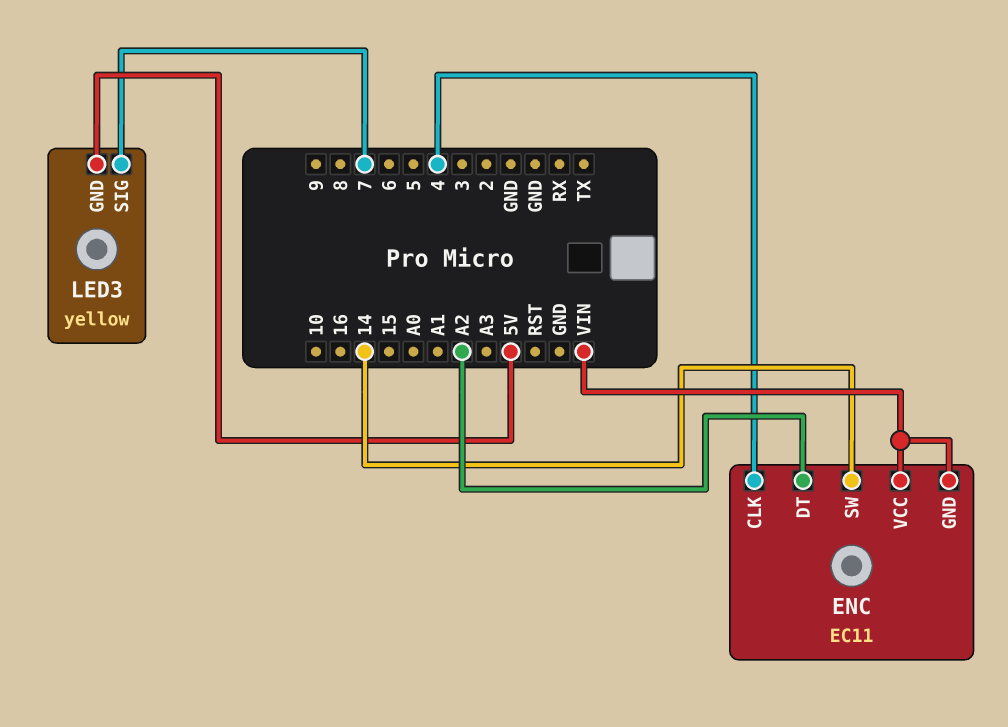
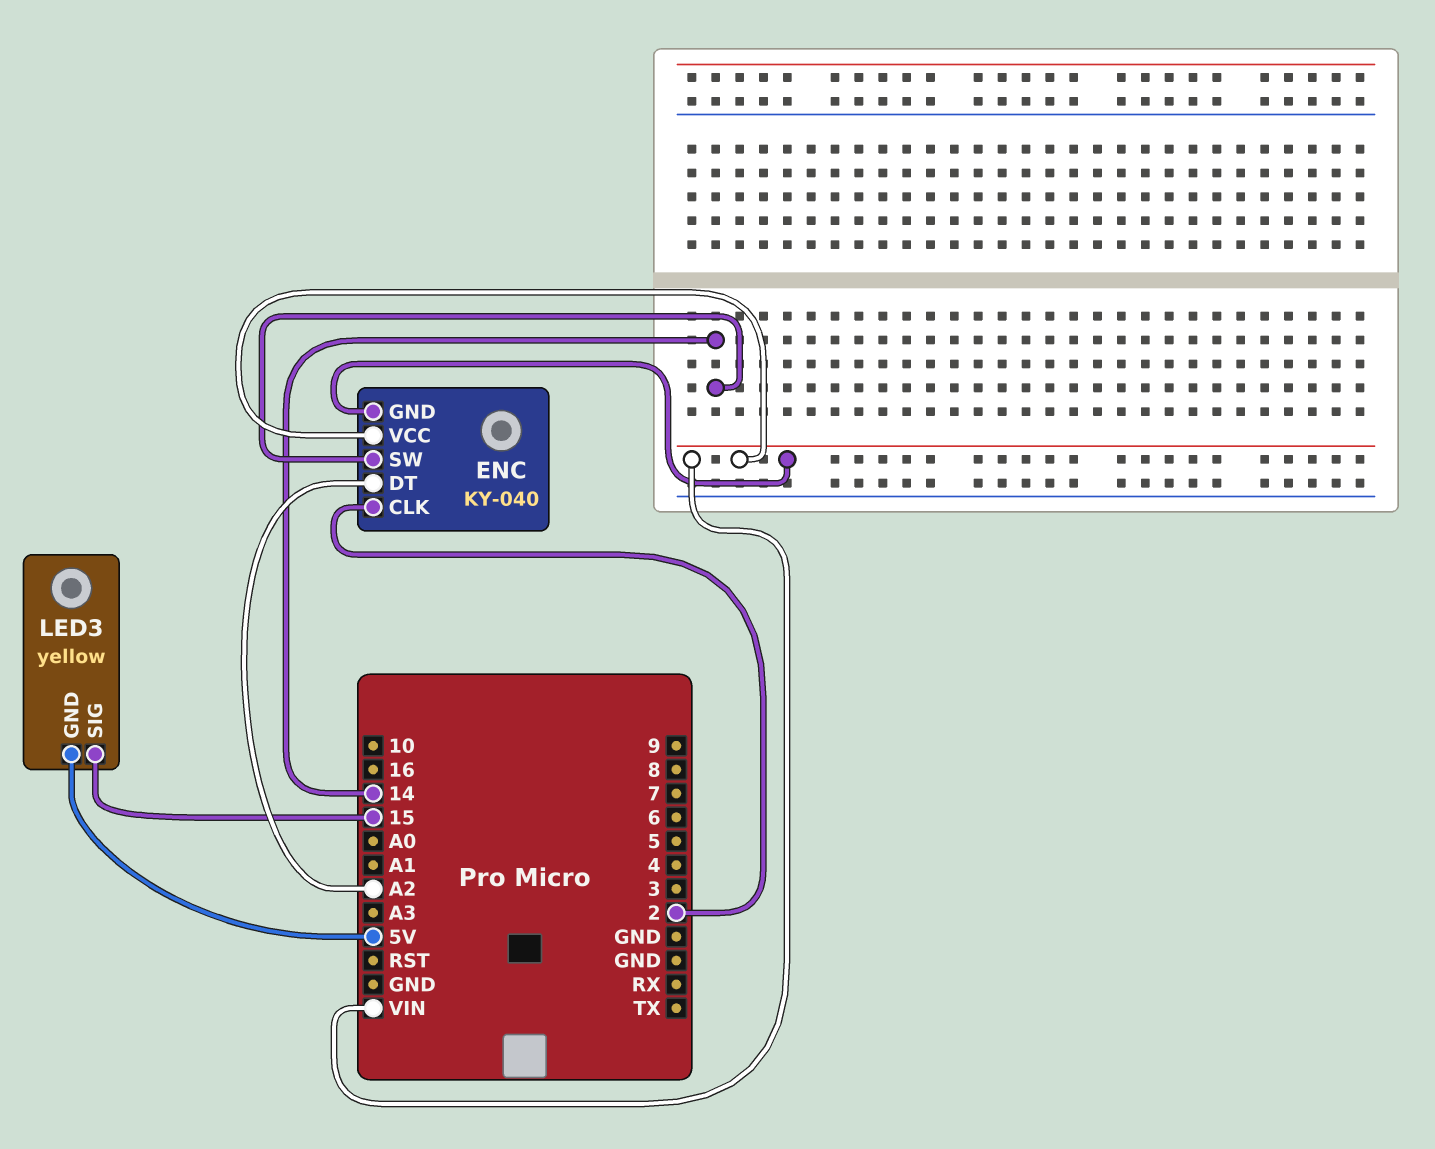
ENC: EC11 -> KY-040
ENC pin CLK: 4 -> 2
LED3 pin SIG: 7 -> 15

